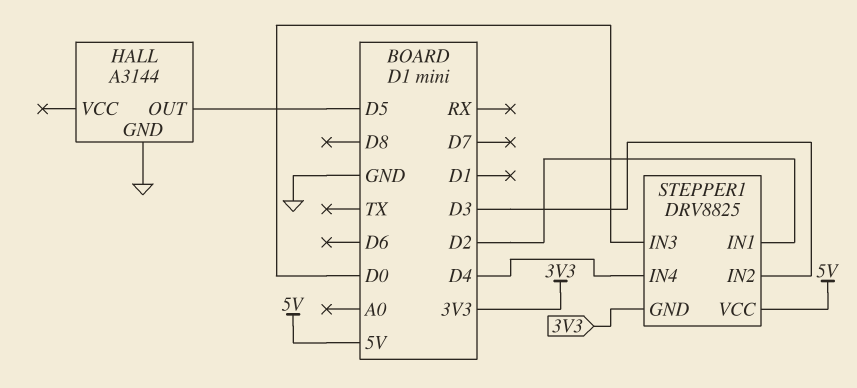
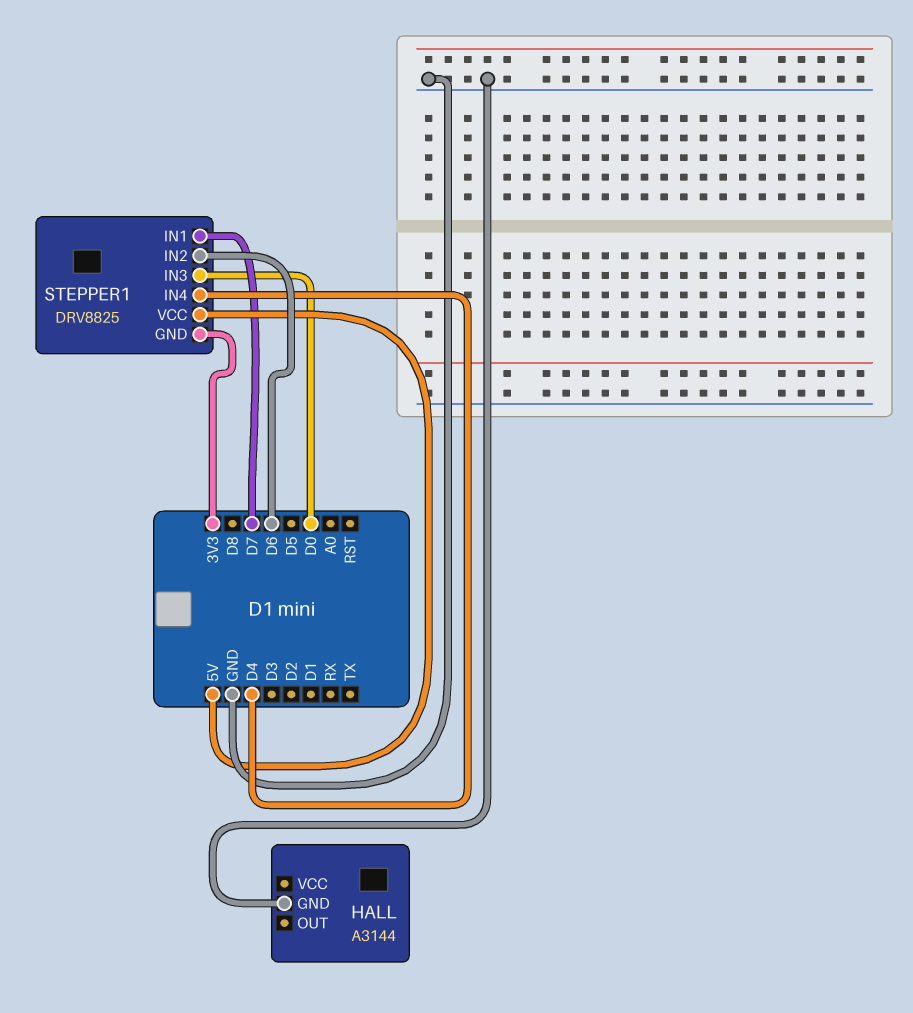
HALL pin OUT: D5 -> none
STEPPER1 pin IN1: D2 -> D7
STEPPER1 pin IN2: D3 -> D6

